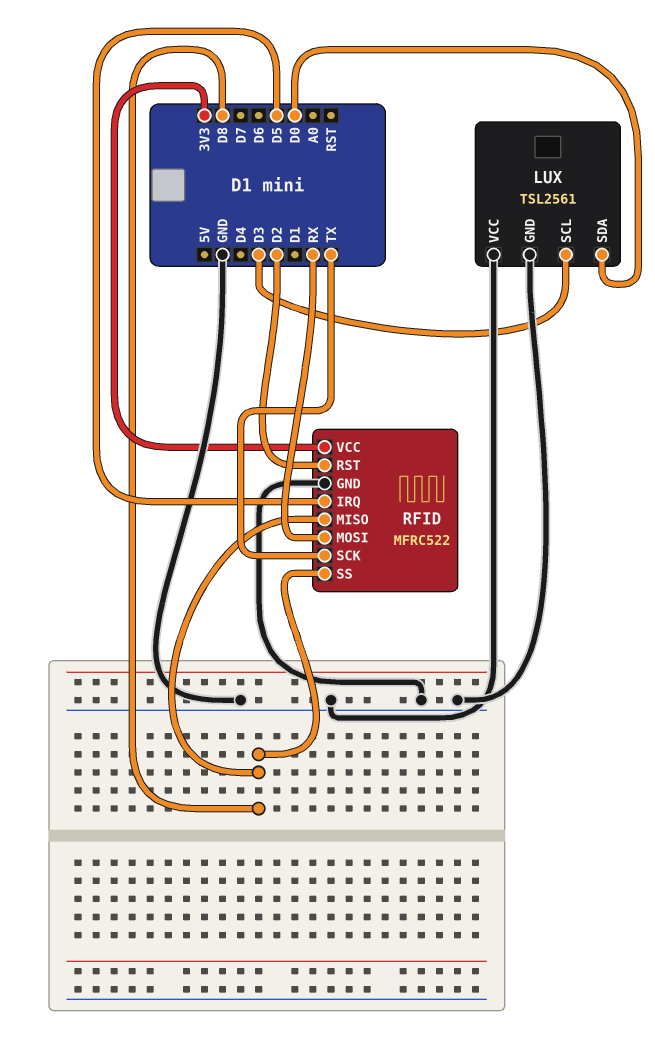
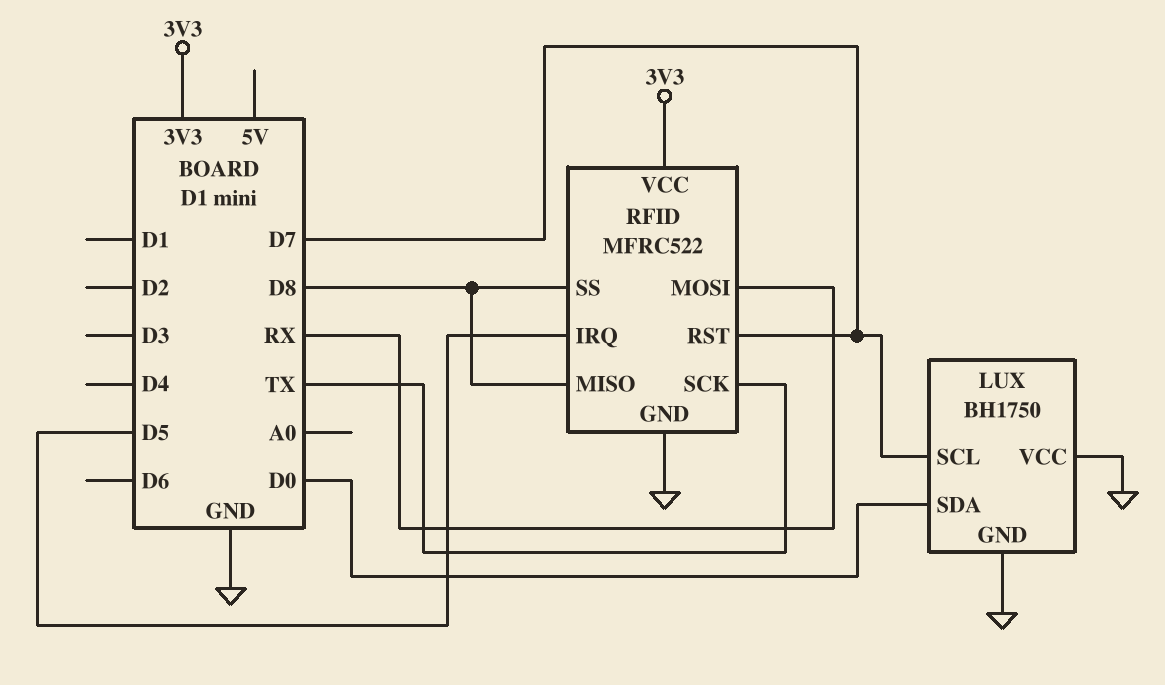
LUX: TSL2561 -> BH1750
LUX pin SCL: D3 -> D7
RFID pin RST: D2 -> D7

